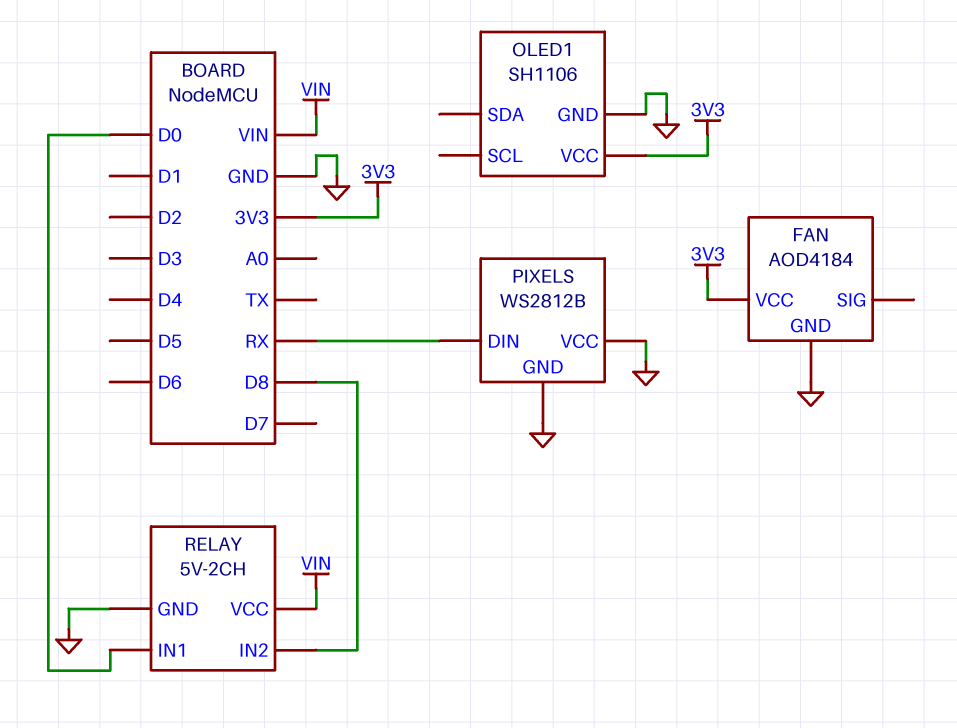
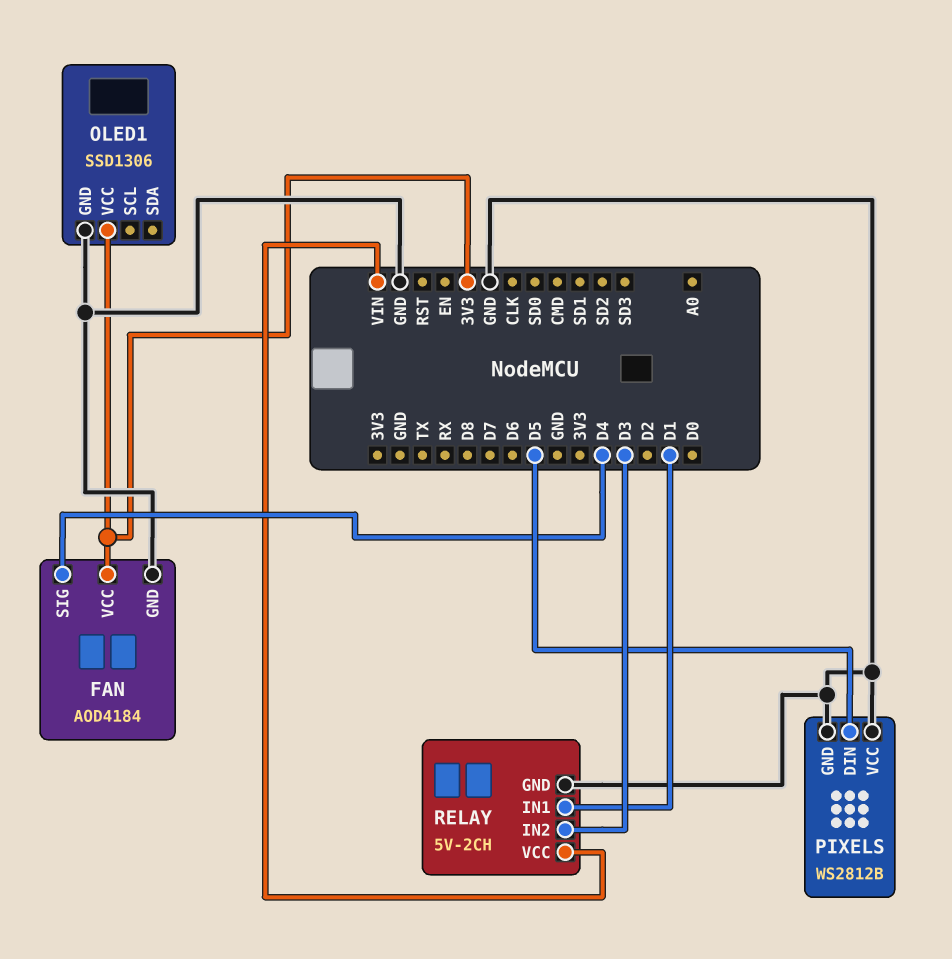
FAN pin SIG: none -> D4
OLED1: SH1106 -> SSD1306
PIXELS pin DIN: RX -> D5
RELAY pin IN1: D0 -> D1
RELAY pin IN2: D8 -> D3

